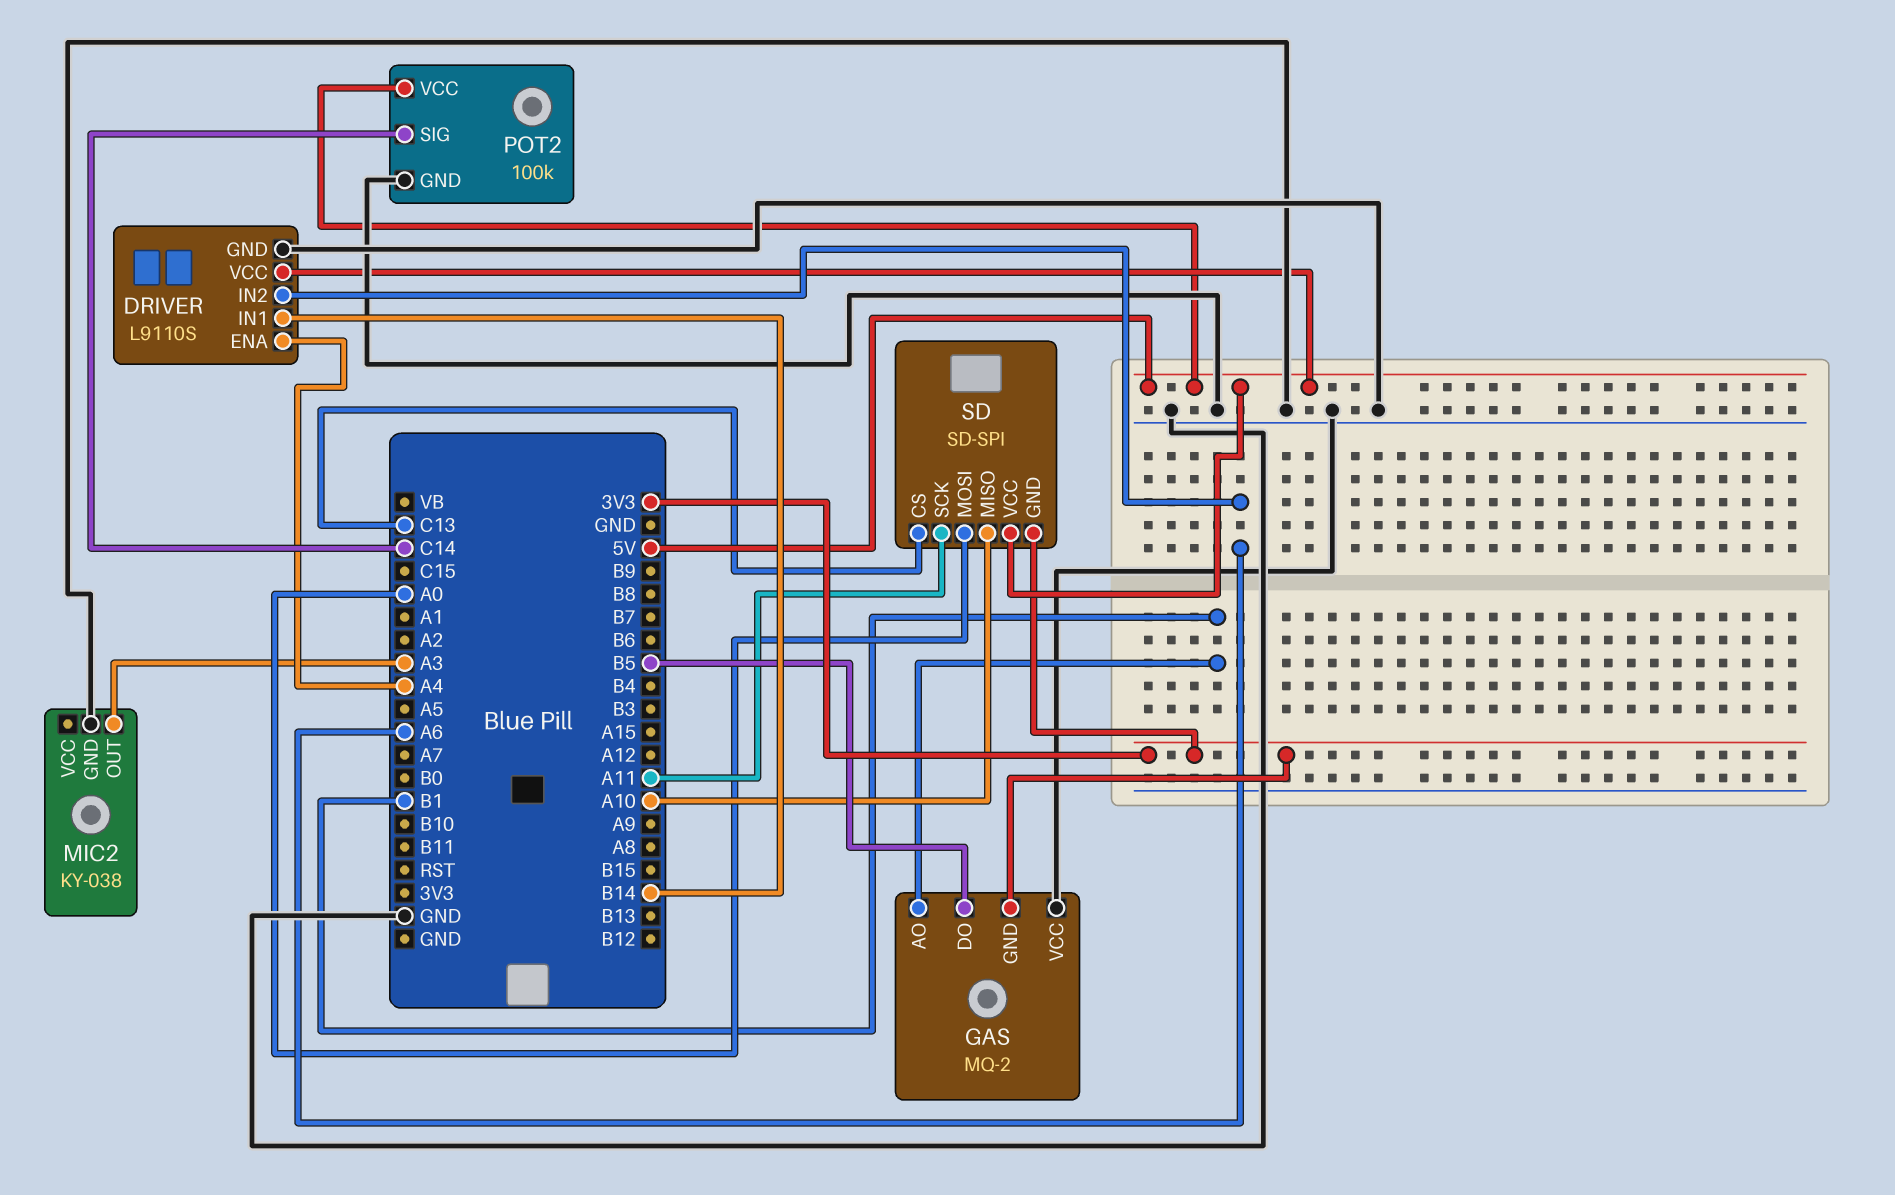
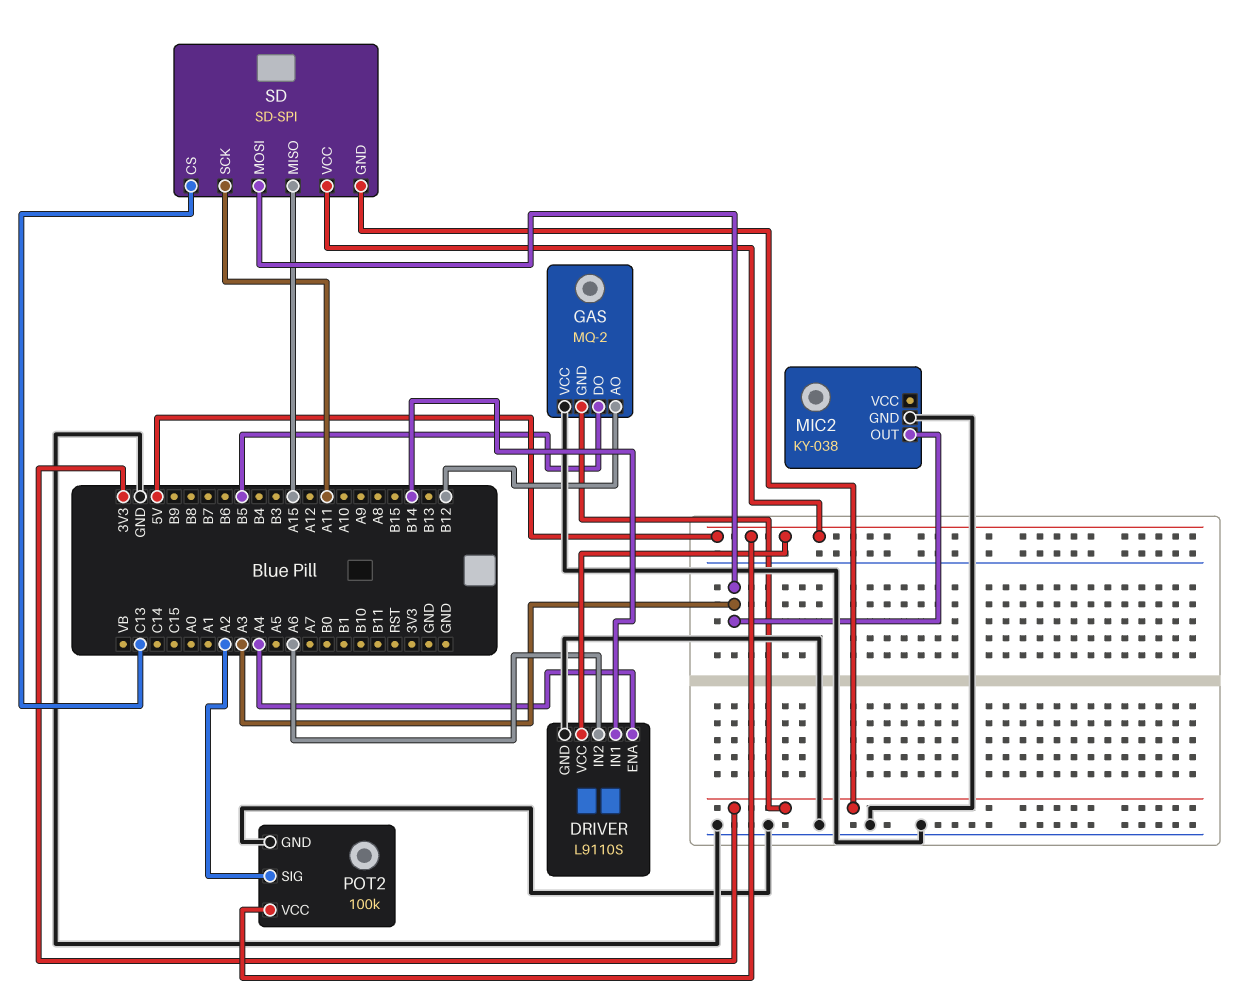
GAS pin AO: B1 -> B12
POT2 pin SIG: C14 -> A2
SD pin MISO: A10 -> A15
SD pin MOSI: A0 -> A3

